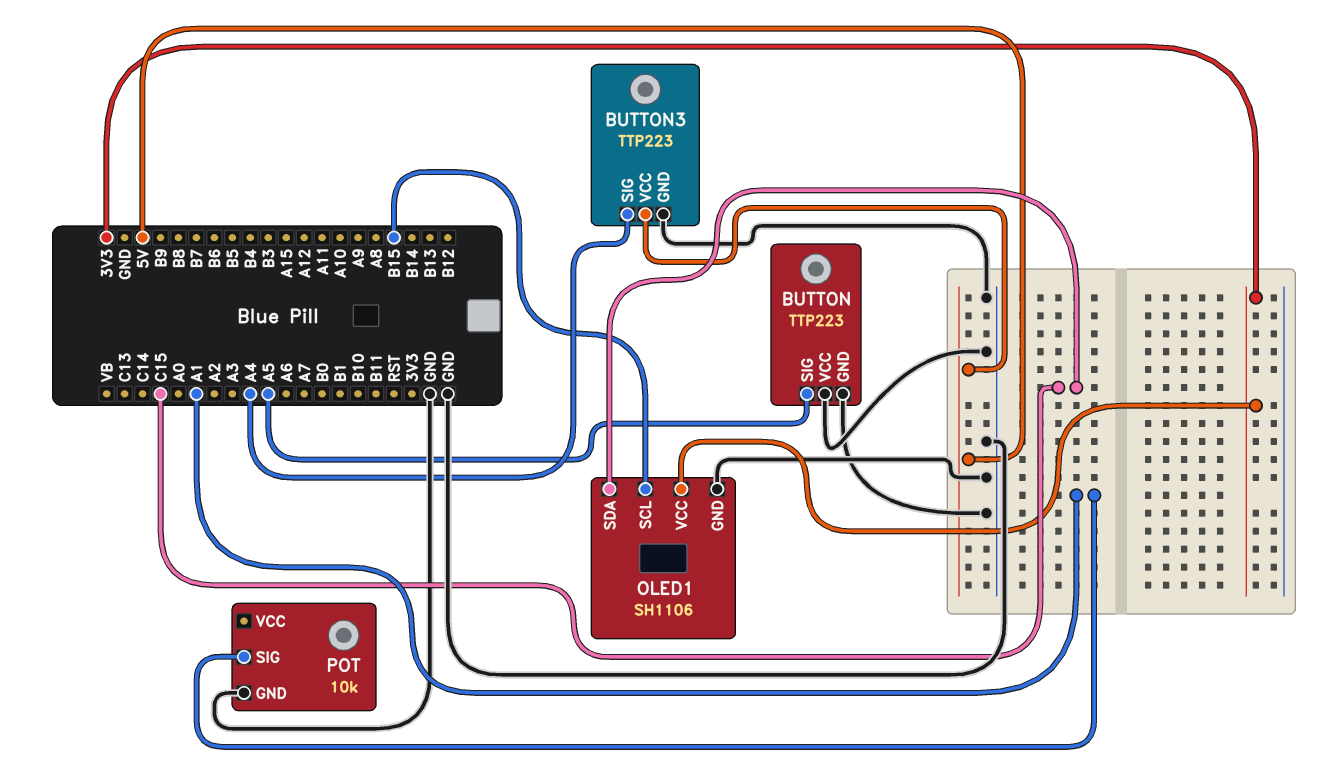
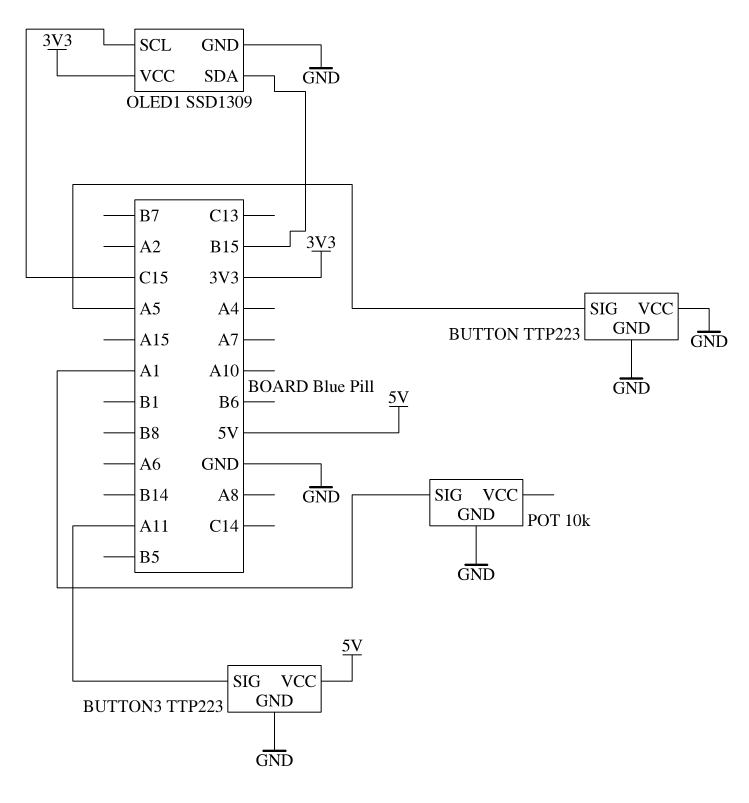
BUTTON3 pin SIG: A4 -> A11
OLED1: SH1106 -> SSD1309
OLED1 pin SCL: B15 -> C15
OLED1 pin SDA: C15 -> B15

